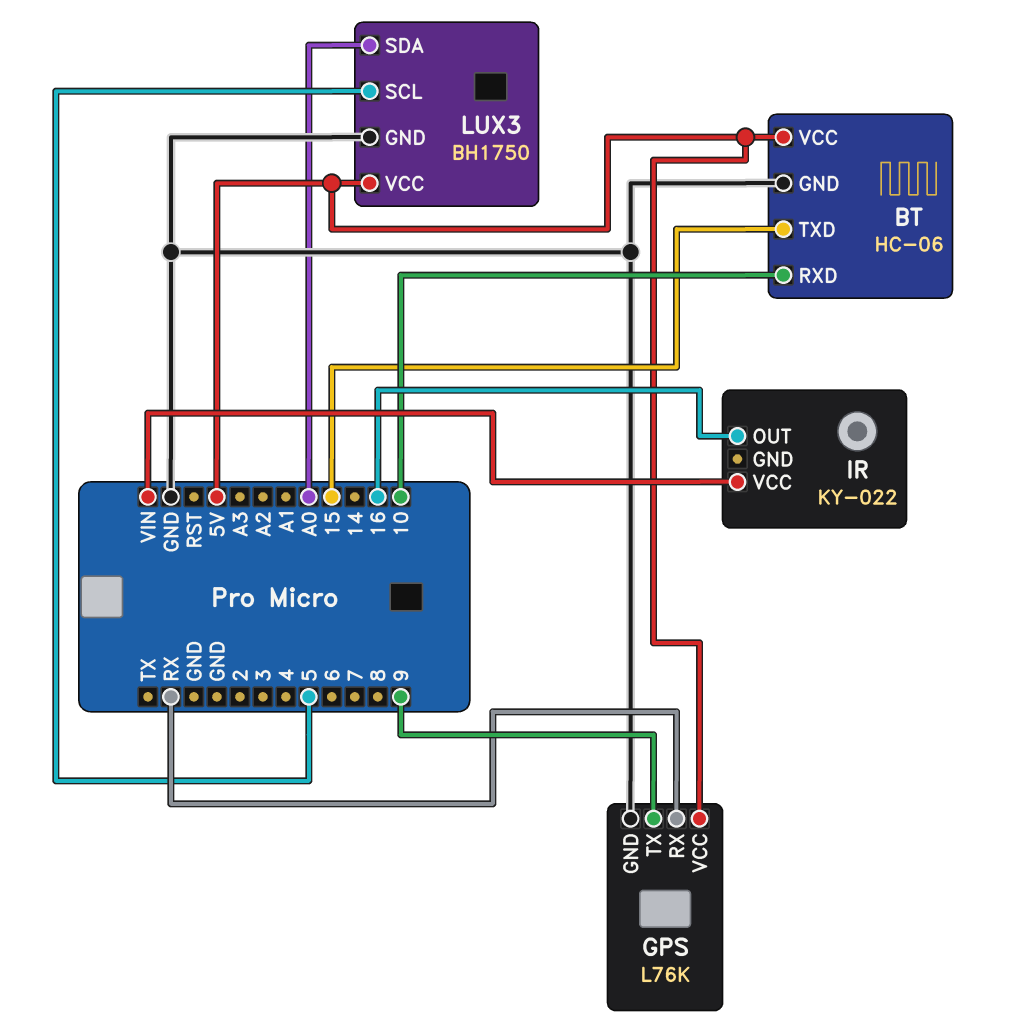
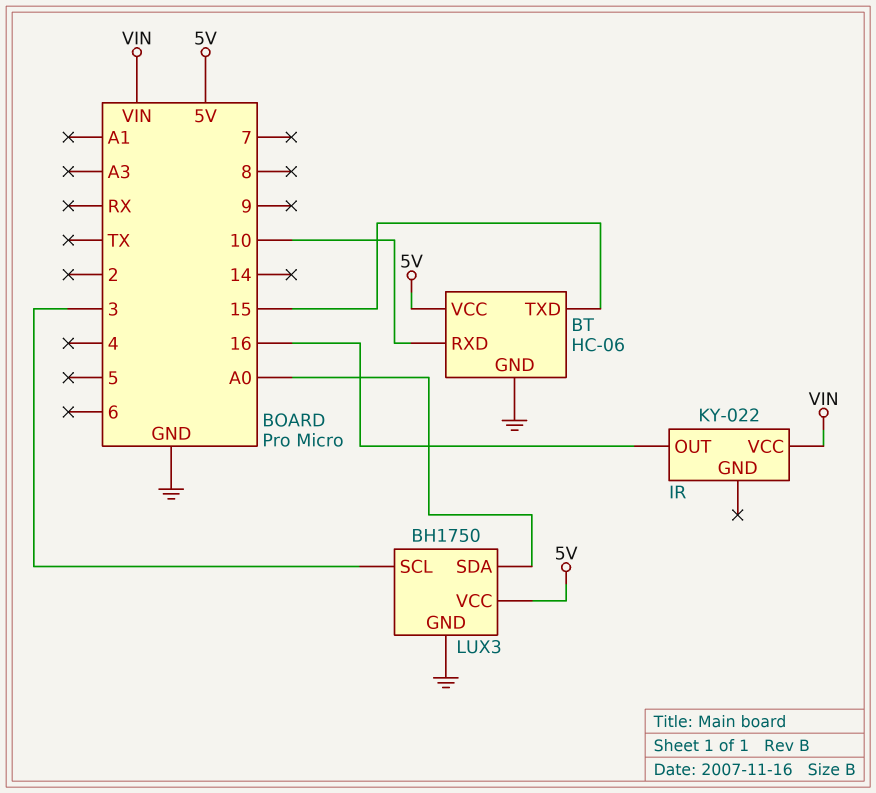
GPS: L76K -> none
GPS pin GND: GND -> none
GPS pin RX: RX -> none
GPS pin TX: 9 -> none
GPS pin VCC: 5V -> none
LUX3 pin SCL: 5 -> 3

